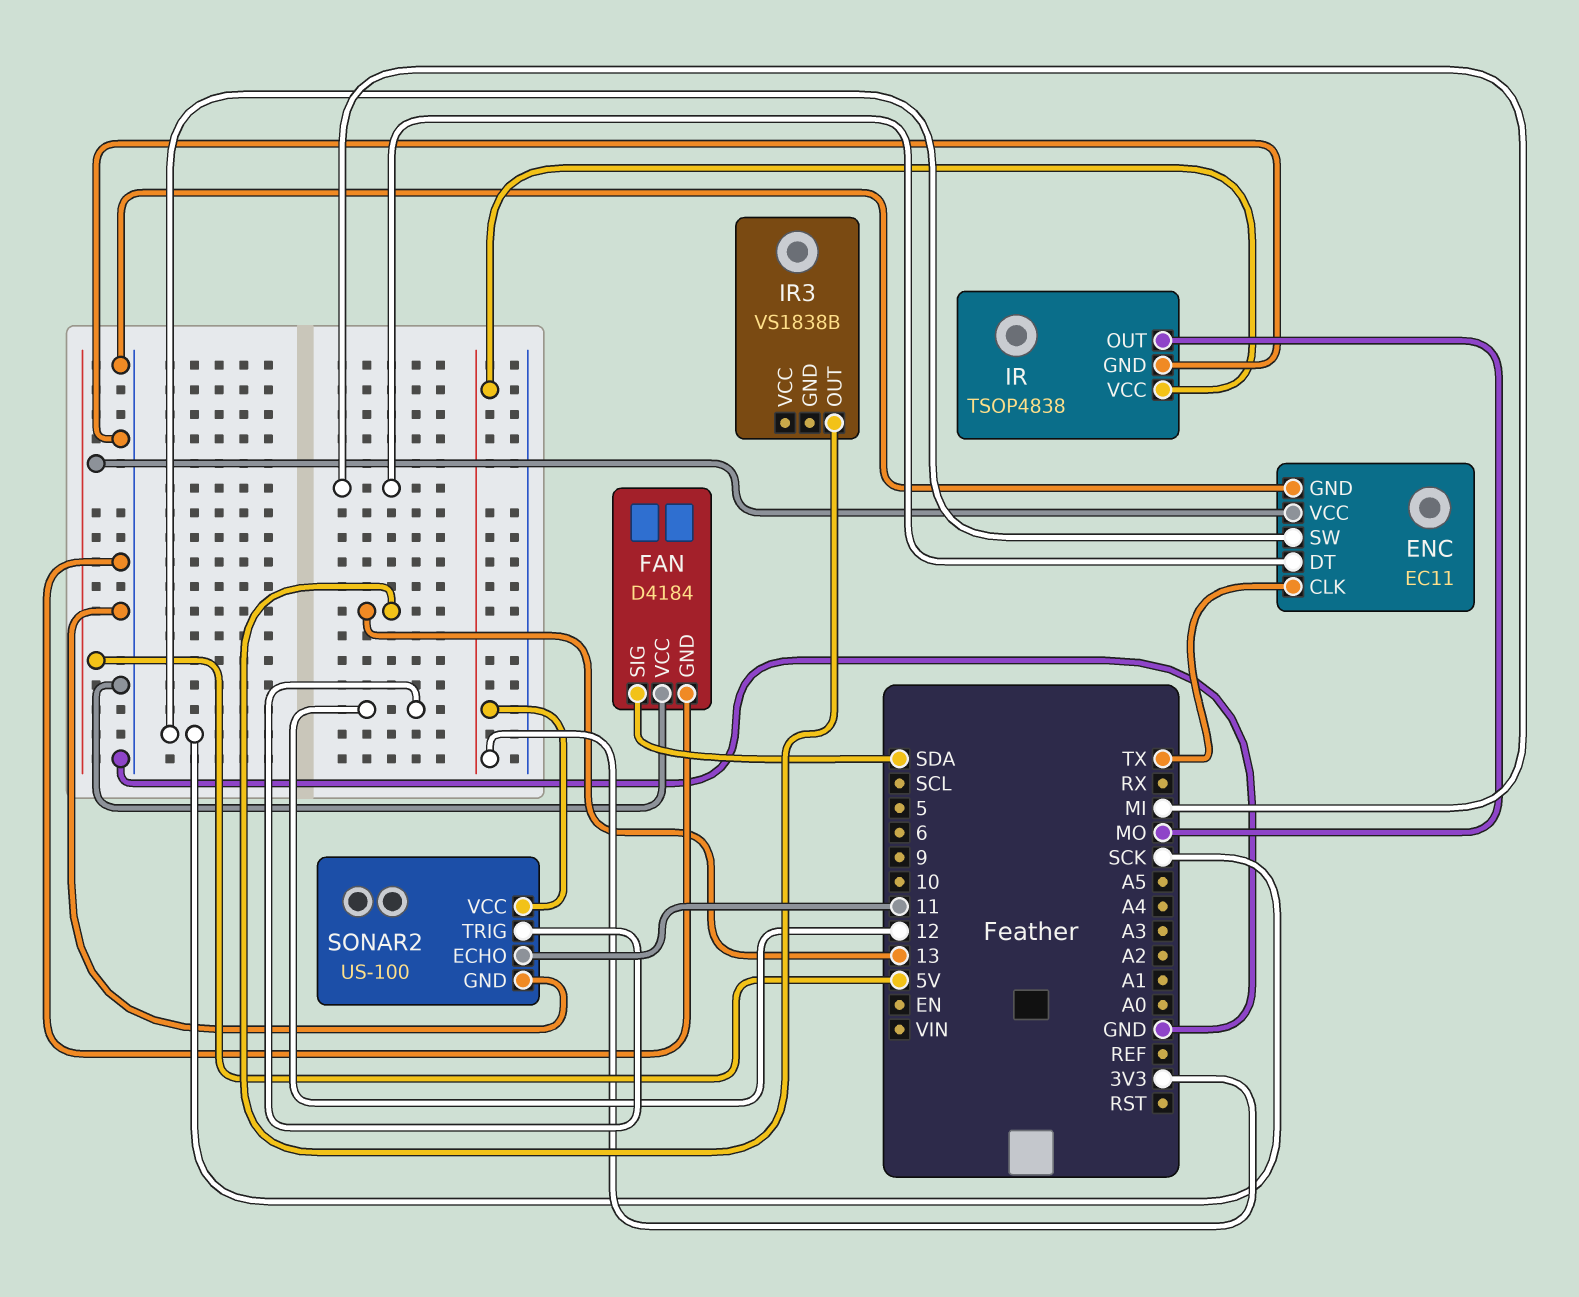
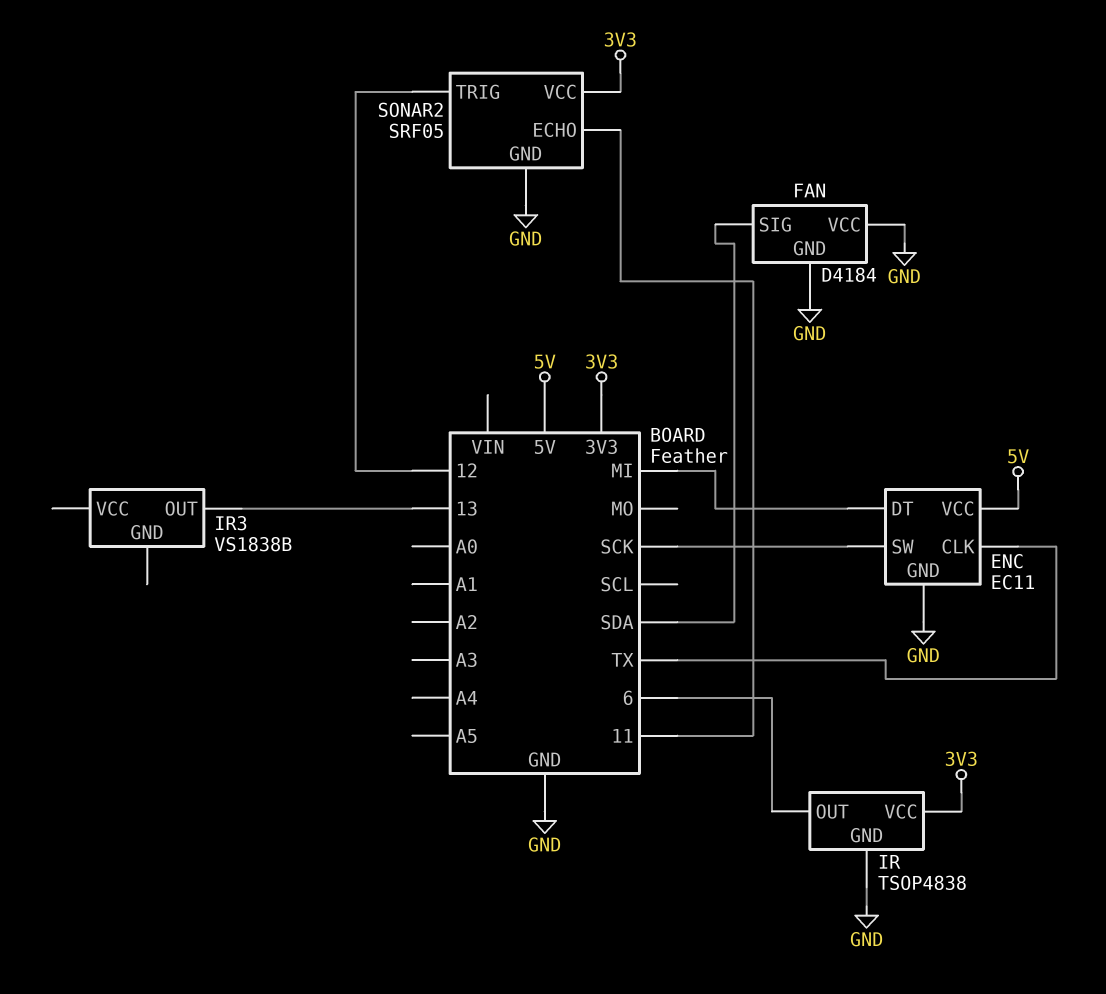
IR pin OUT: MO -> 6
SONAR2: US-100 -> SRF05

